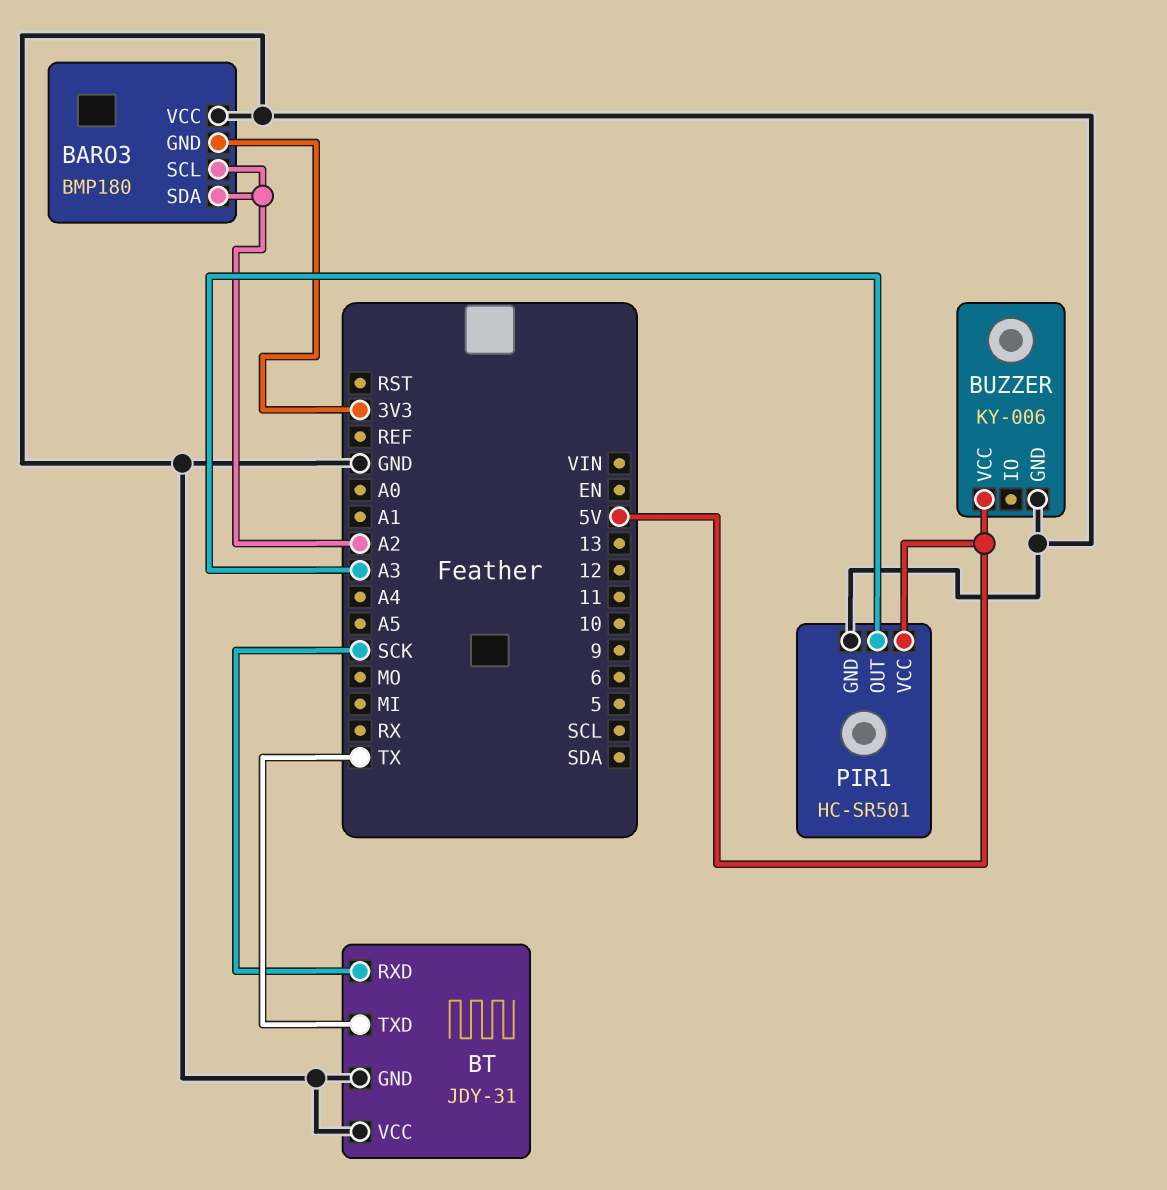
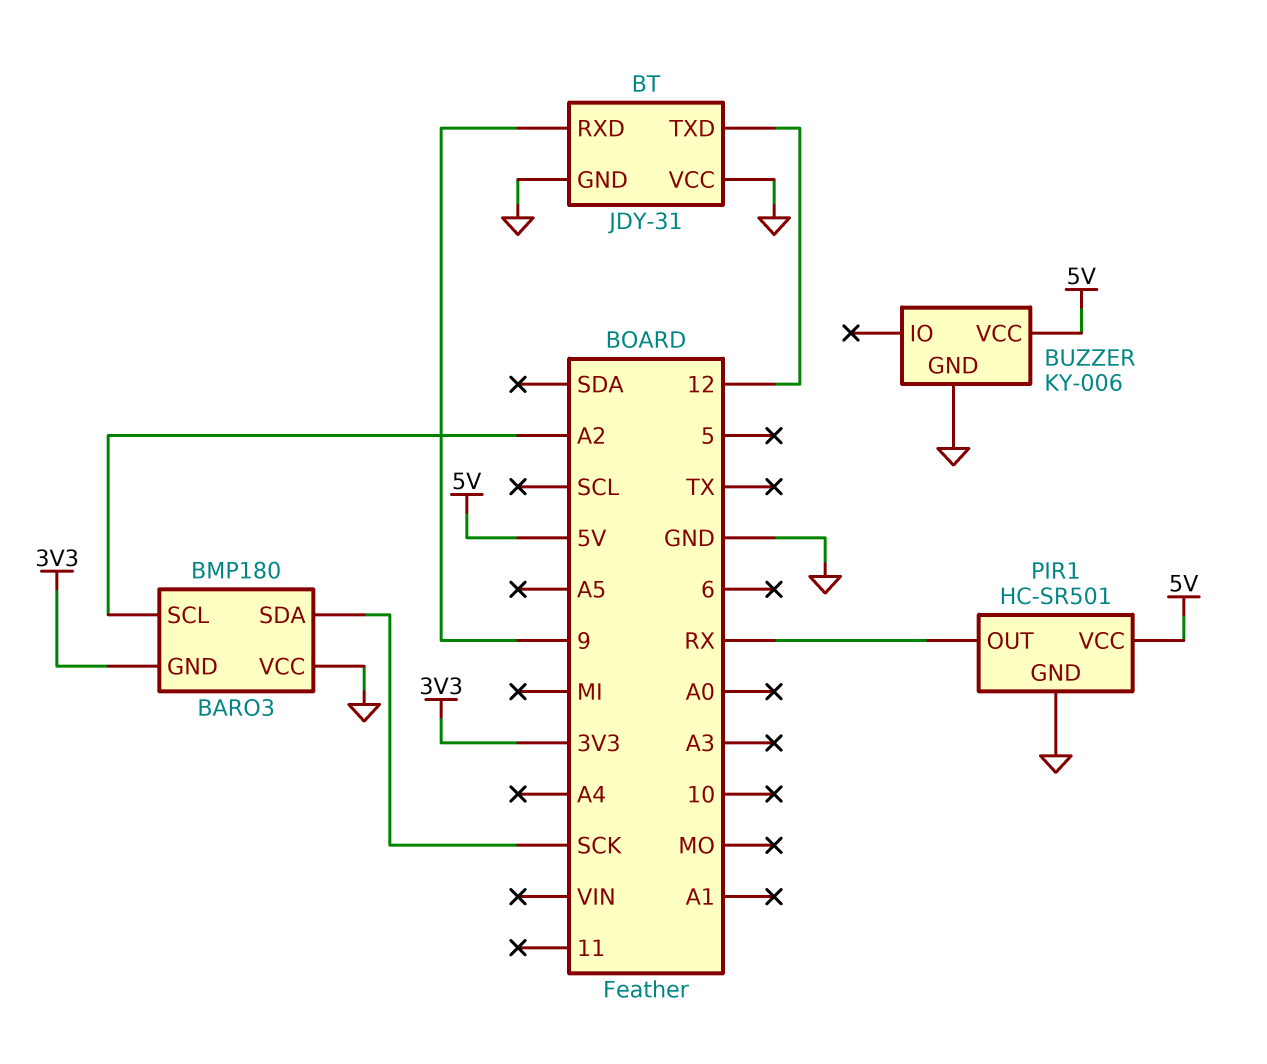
BARO3 pin SDA: A2 -> SCK
BT pin RXD: SCK -> 9
BT pin TXD: TX -> 12
PIR1 pin OUT: A3 -> RX

